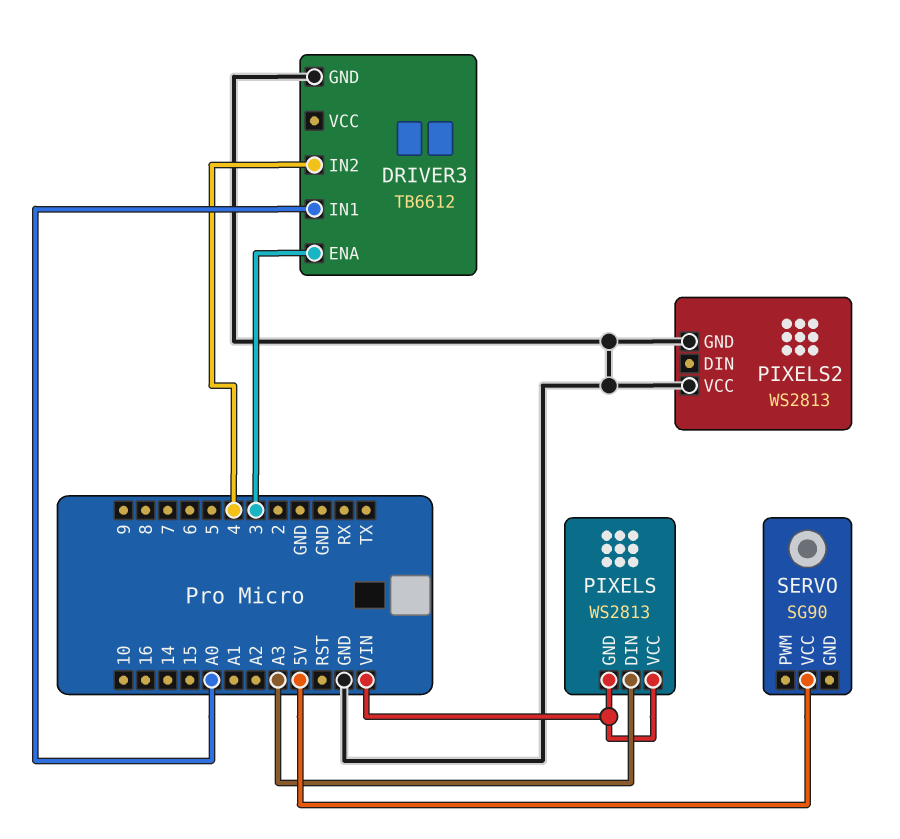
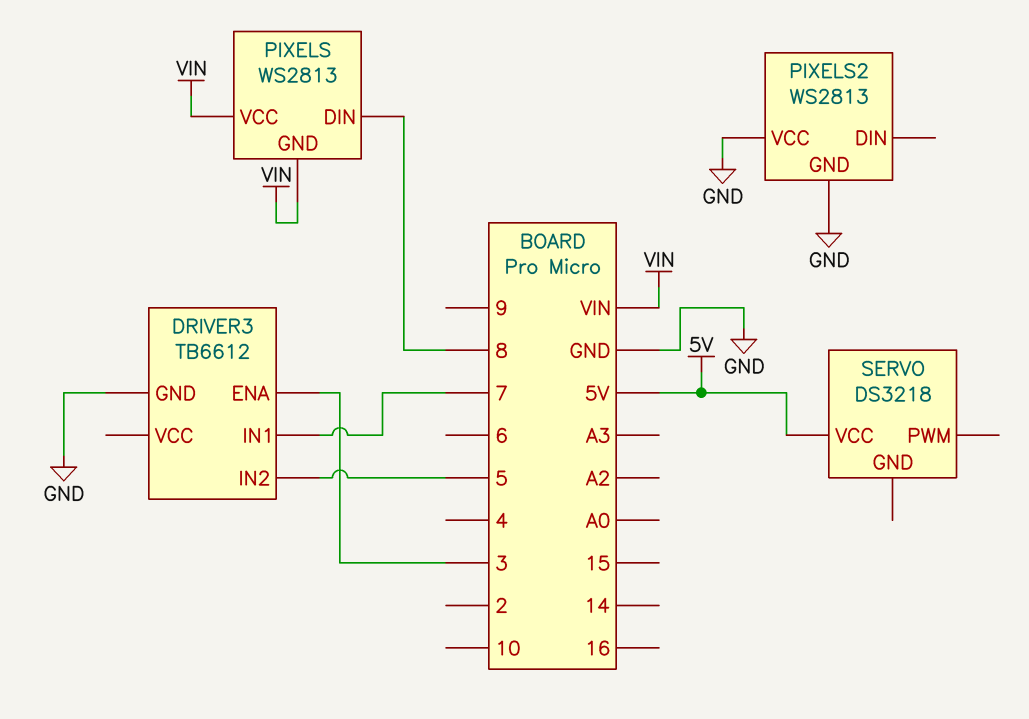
DRIVER3 pin IN1: A0 -> 7
DRIVER3 pin IN2: 4 -> 5
PIXELS pin DIN: A3 -> 8
SERVO: SG90 -> DS3218

